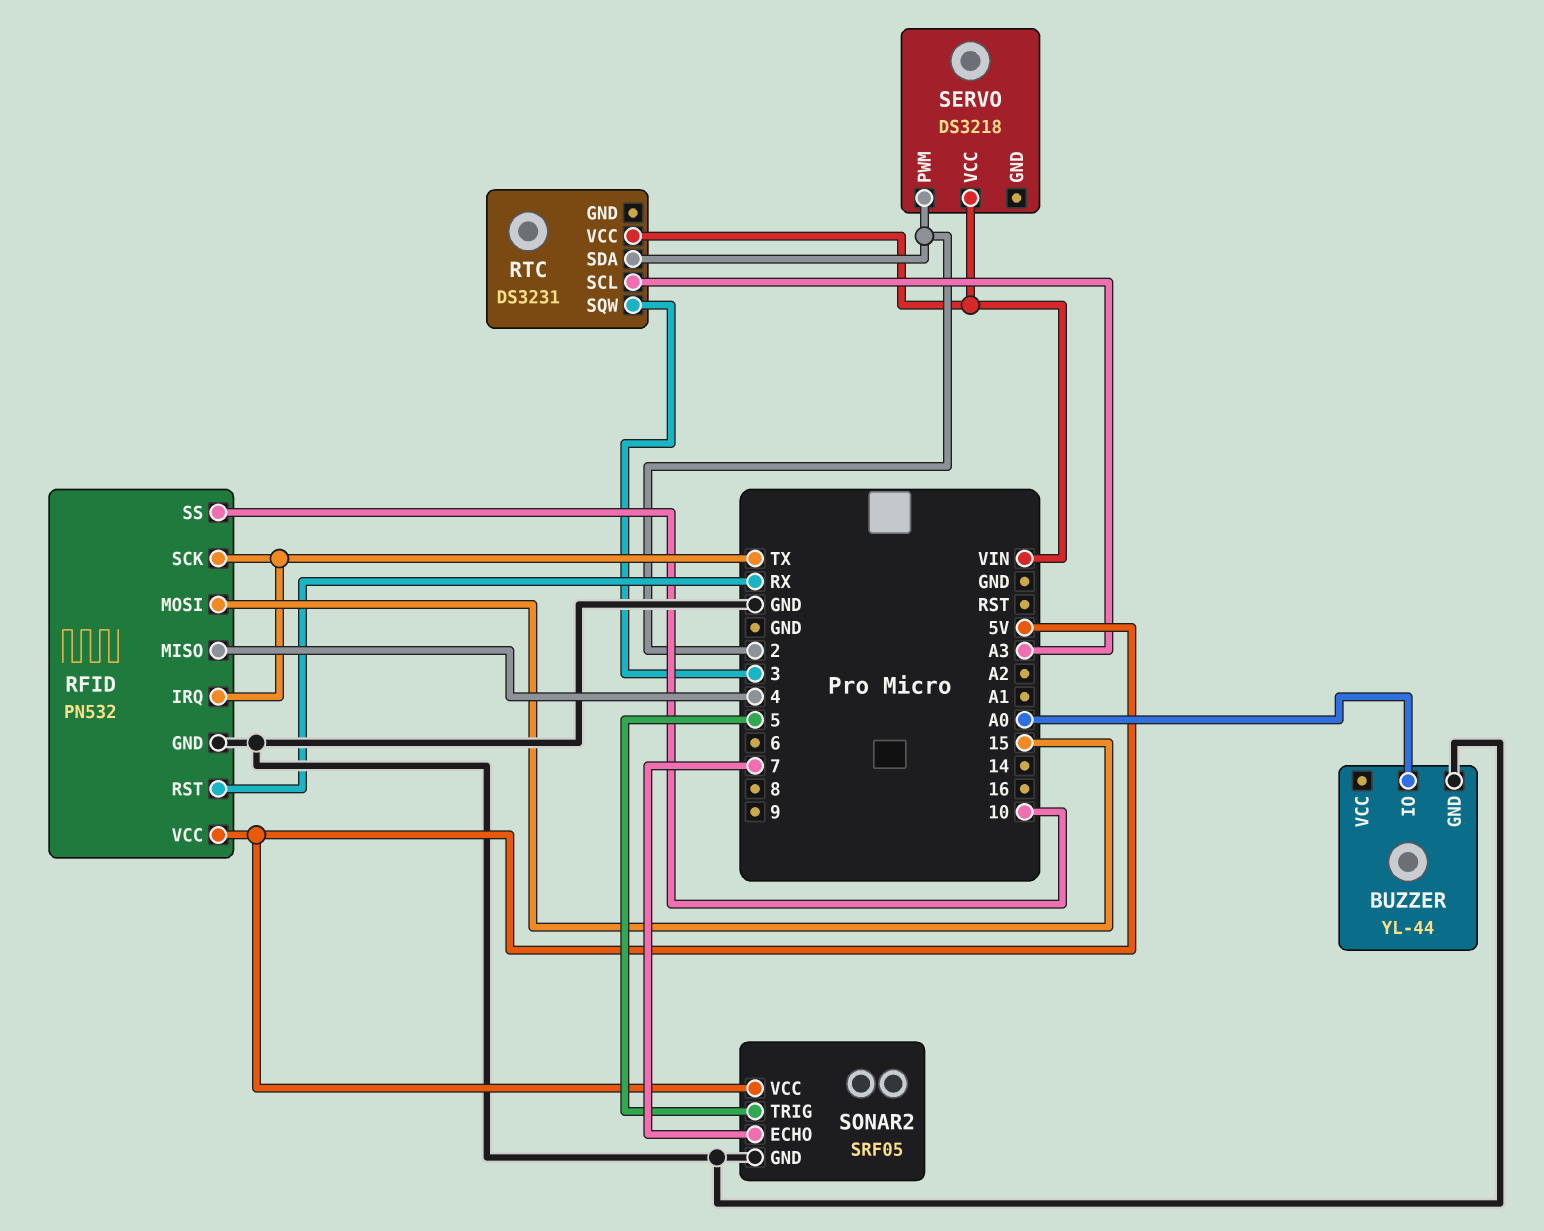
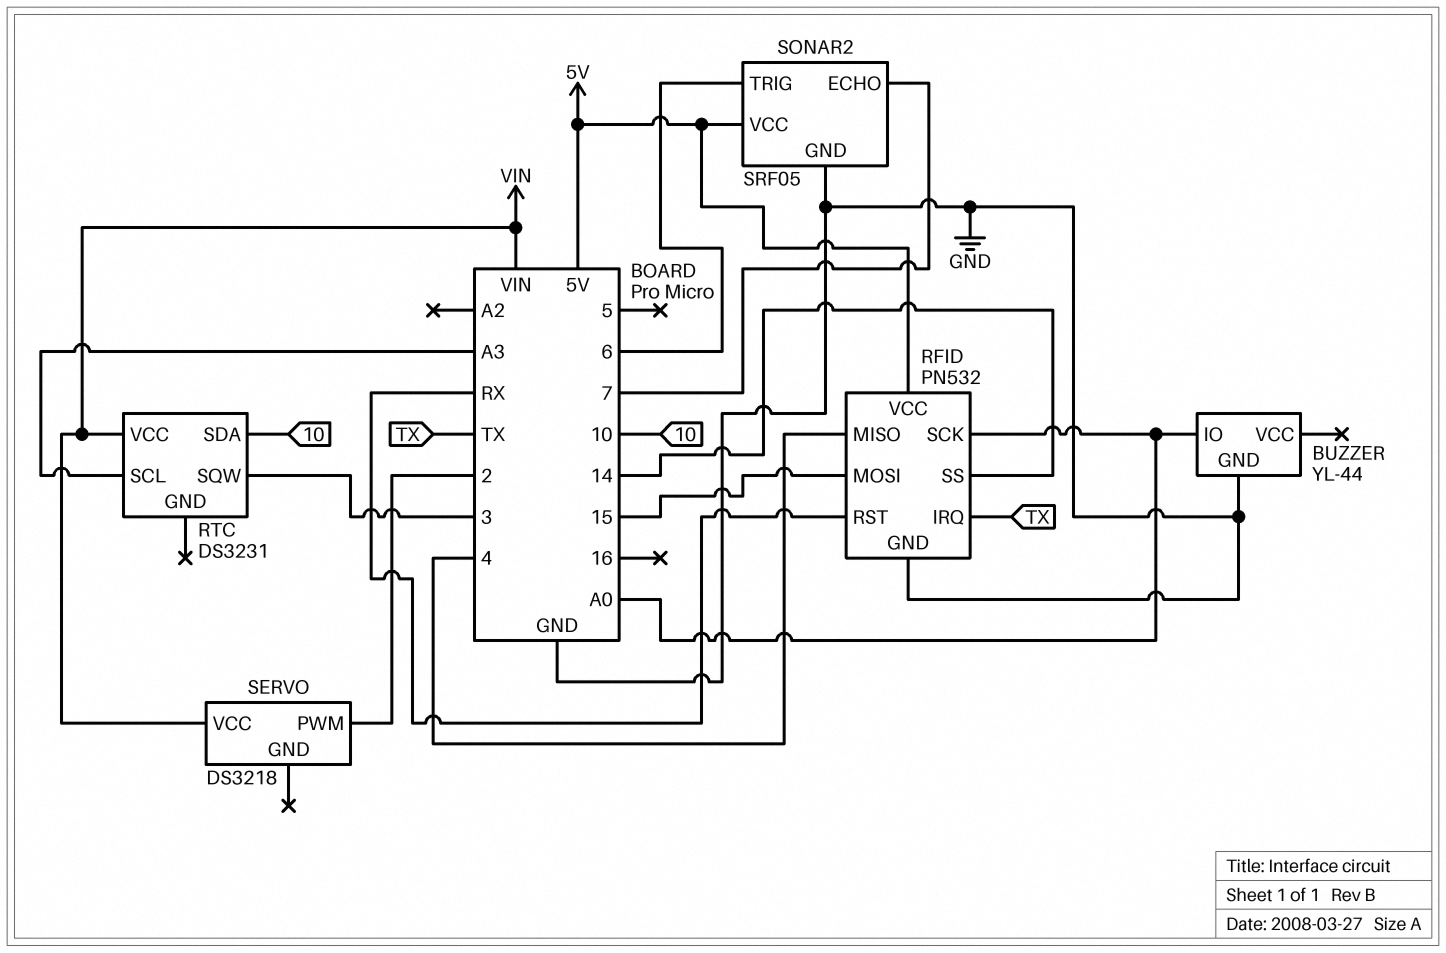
RFID pin SCK: TX -> A0
RFID pin SS: 10 -> 14
RTC pin SDA: 2 -> 10
SONAR2 pin TRIG: 5 -> 6

